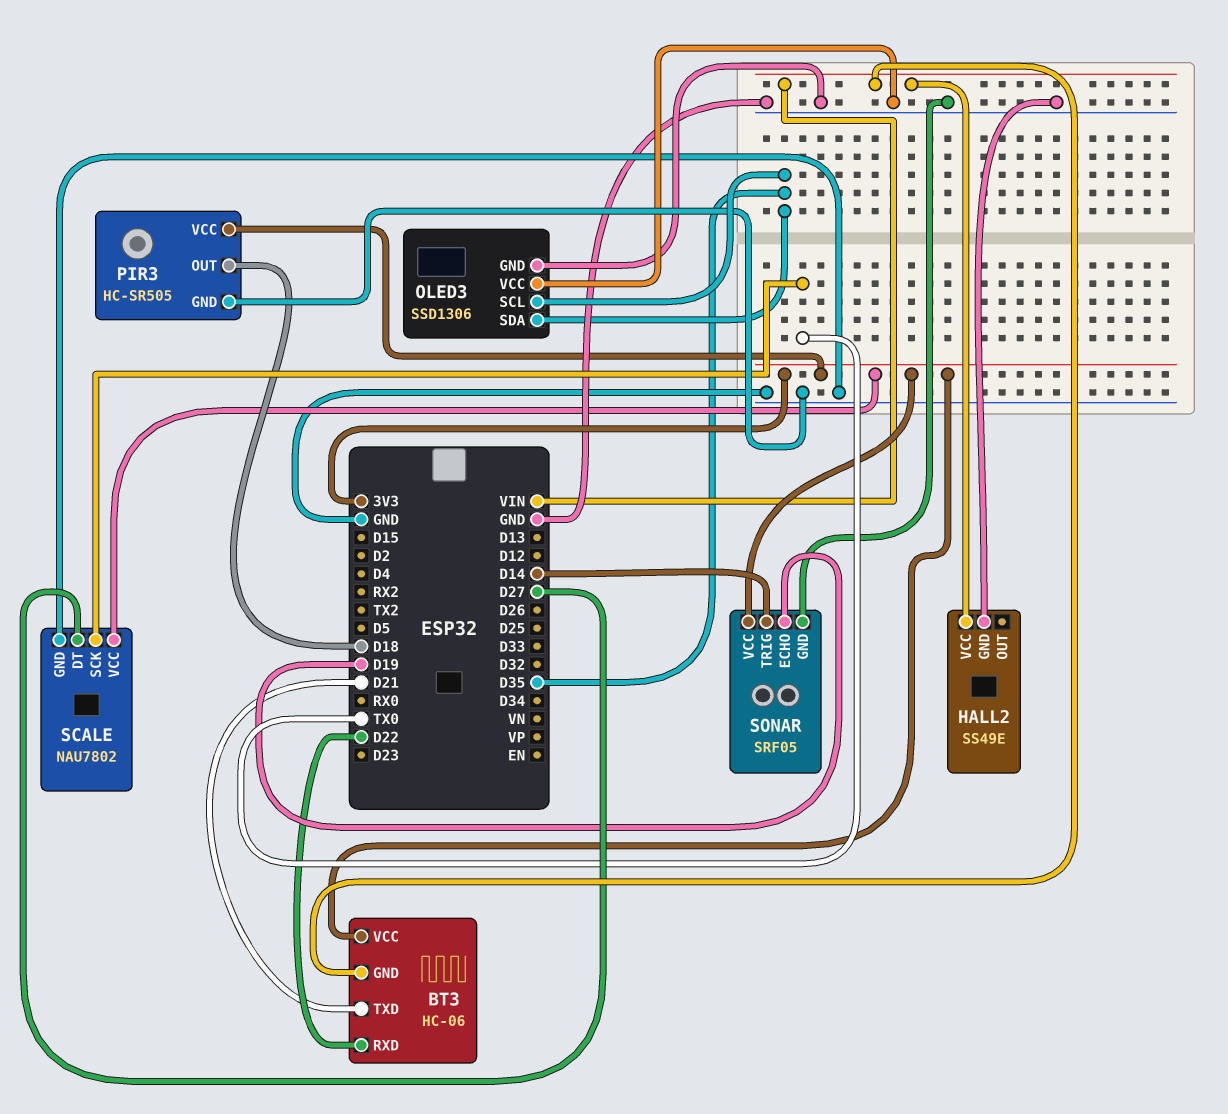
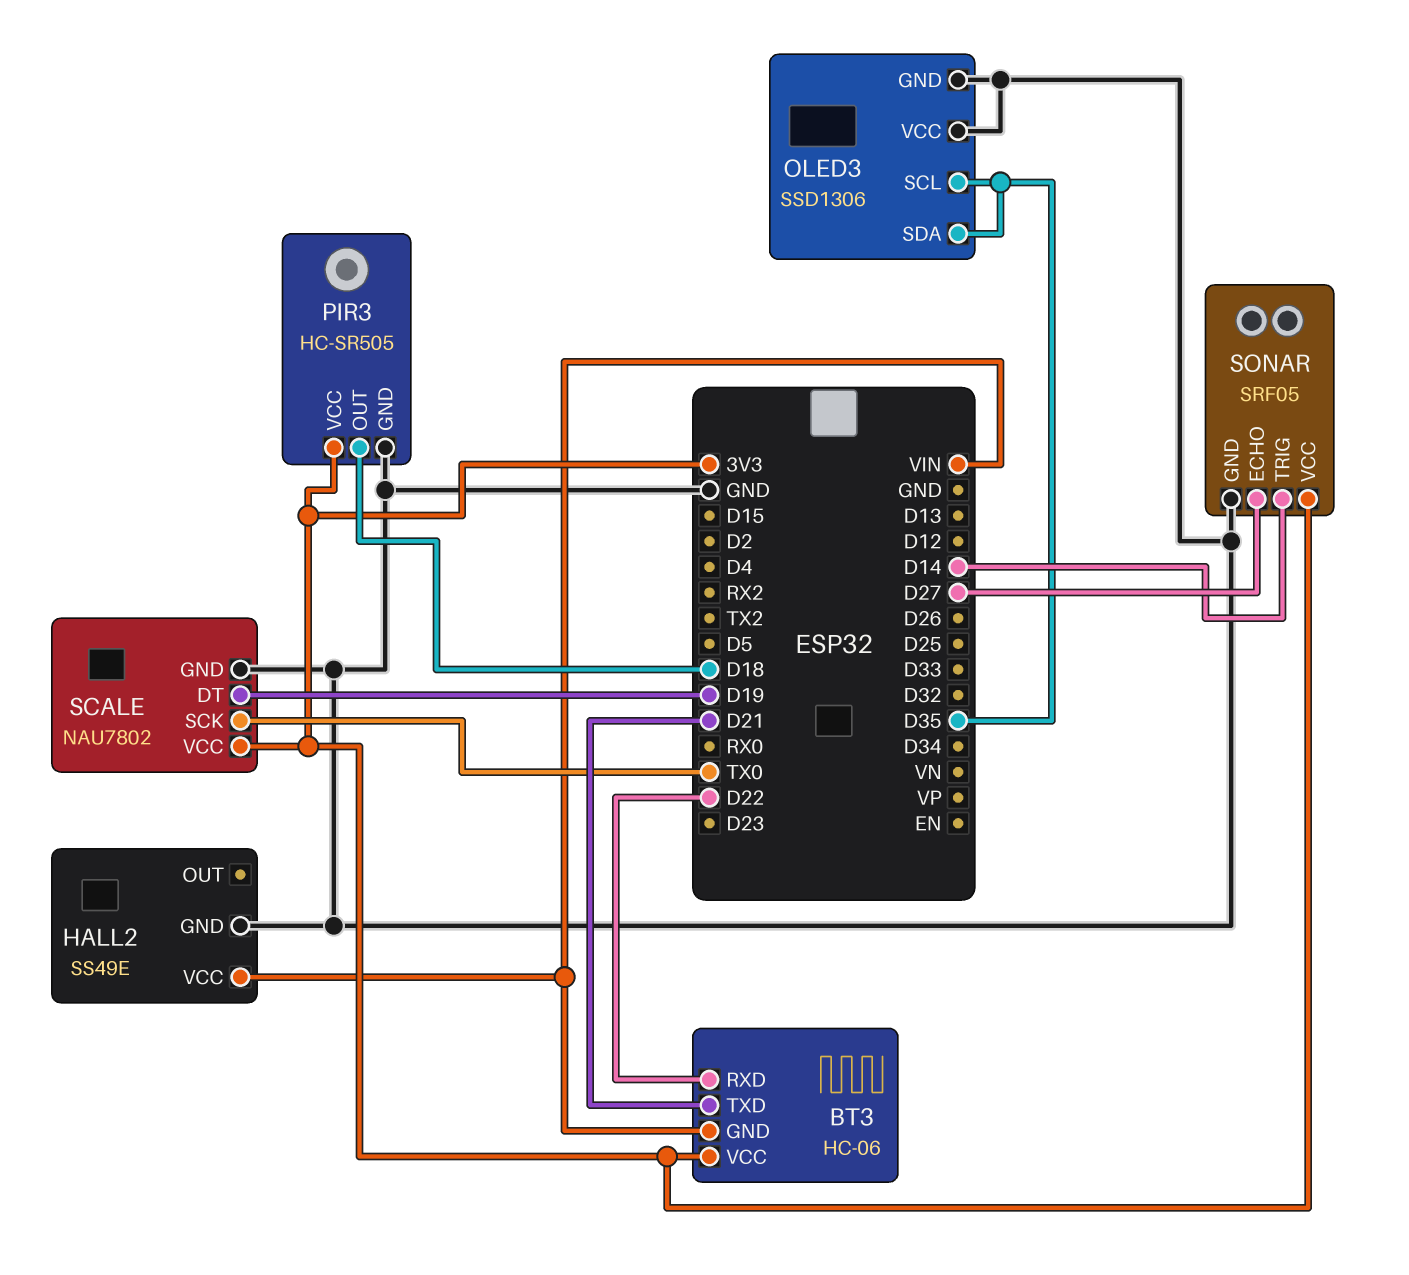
SCALE pin DT: D27 -> D19
SONAR pin ECHO: D19 -> D27

